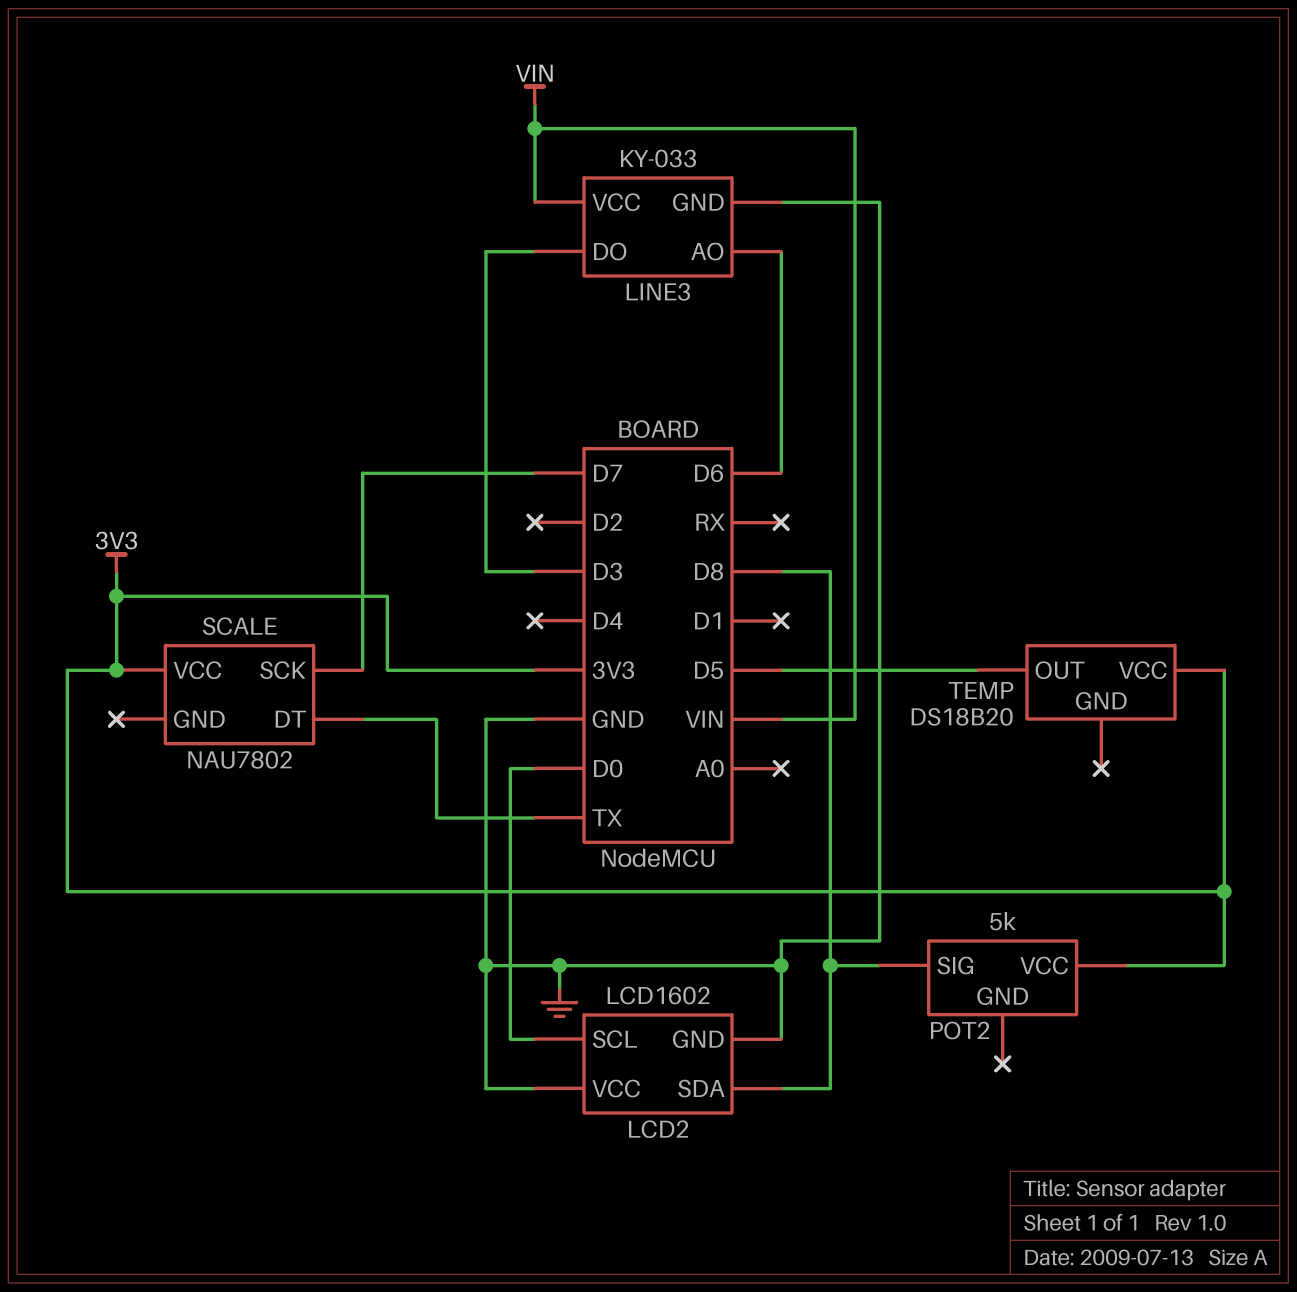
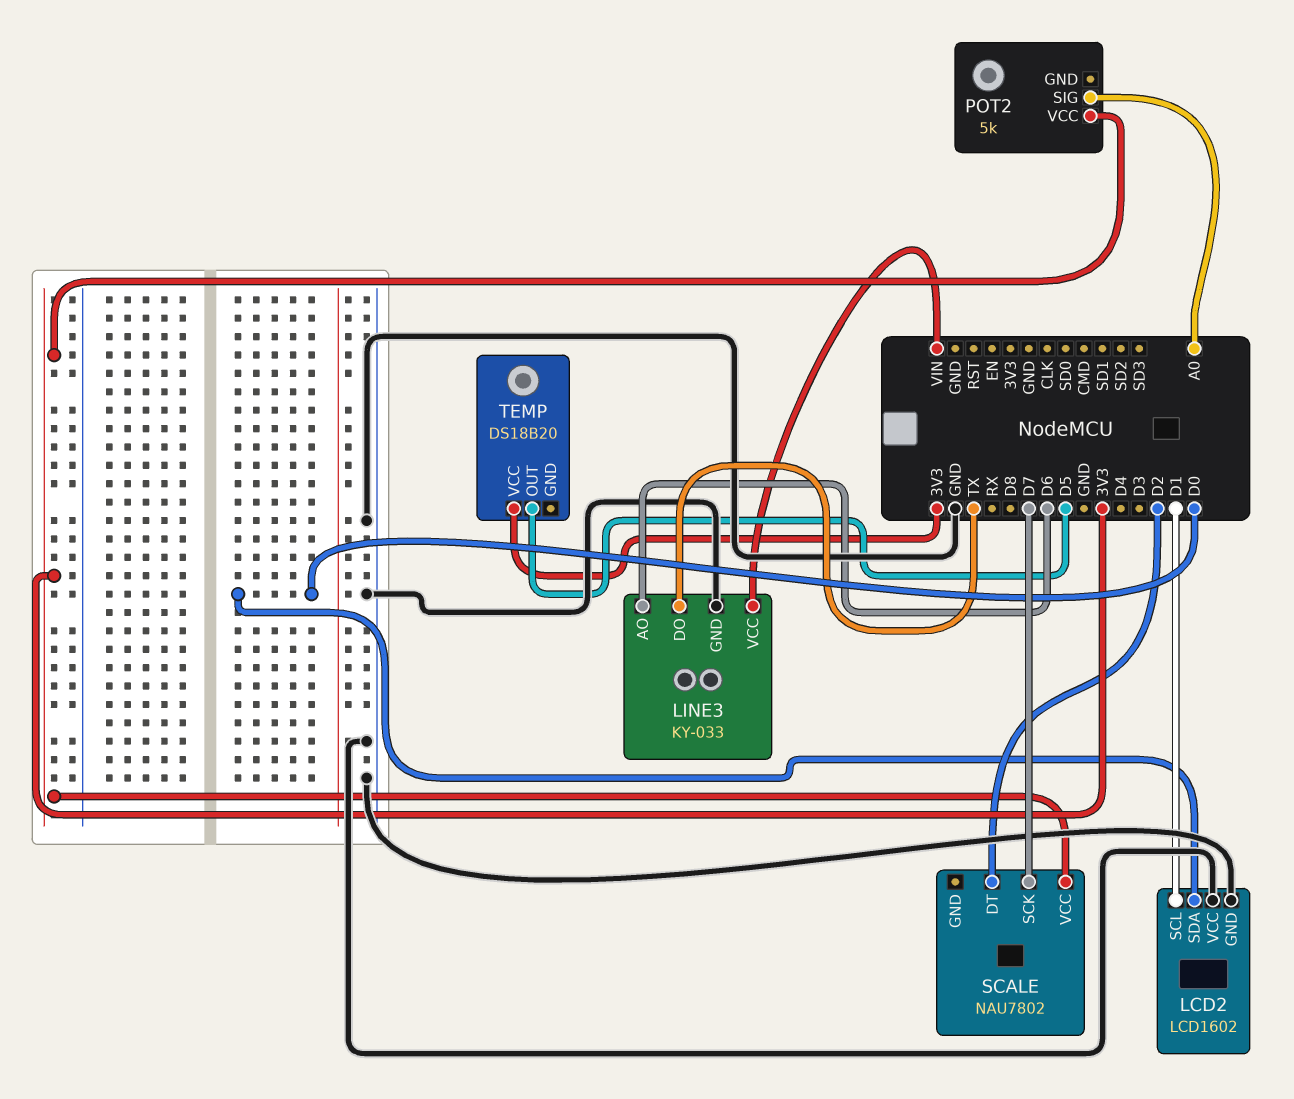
LCD2 pin SCL: D0 -> D1
LCD2 pin SDA: D8 -> D0
LINE3 pin DO: D3 -> TX
POT2 pin SIG: D8 -> A0
SCALE pin DT: TX -> D2

